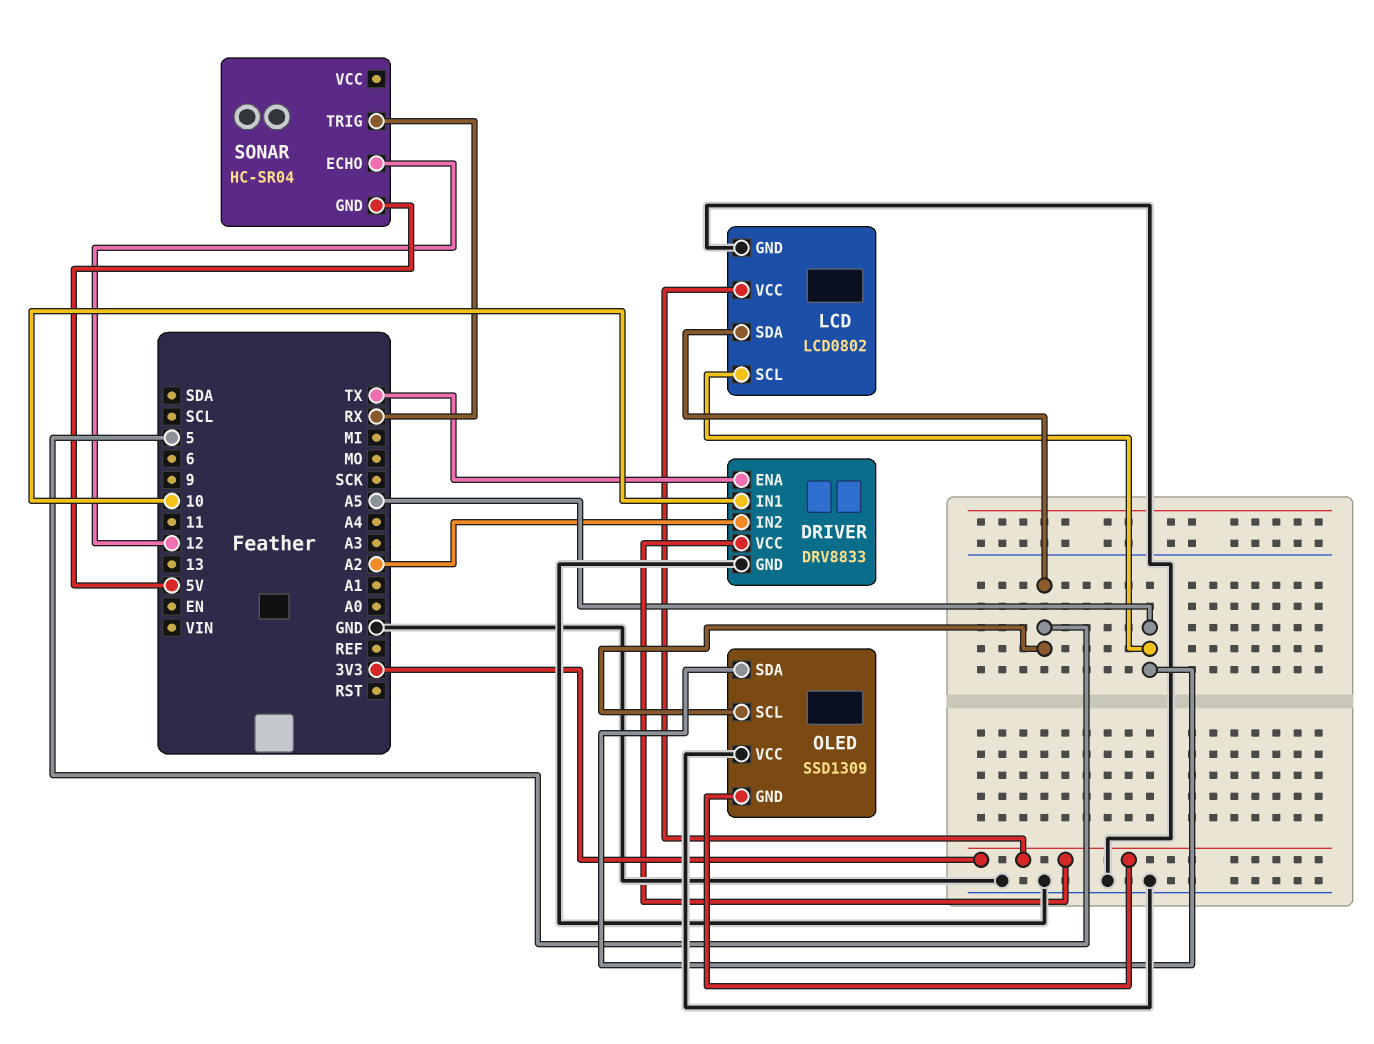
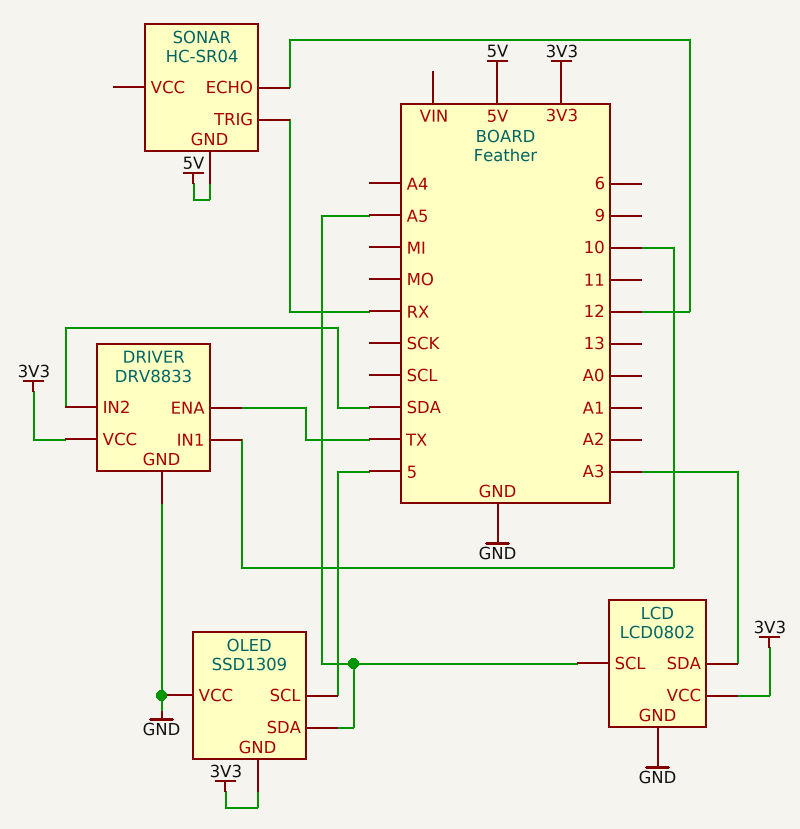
DRIVER pin IN2: A2 -> SDA
LCD pin SDA: 5 -> A3

